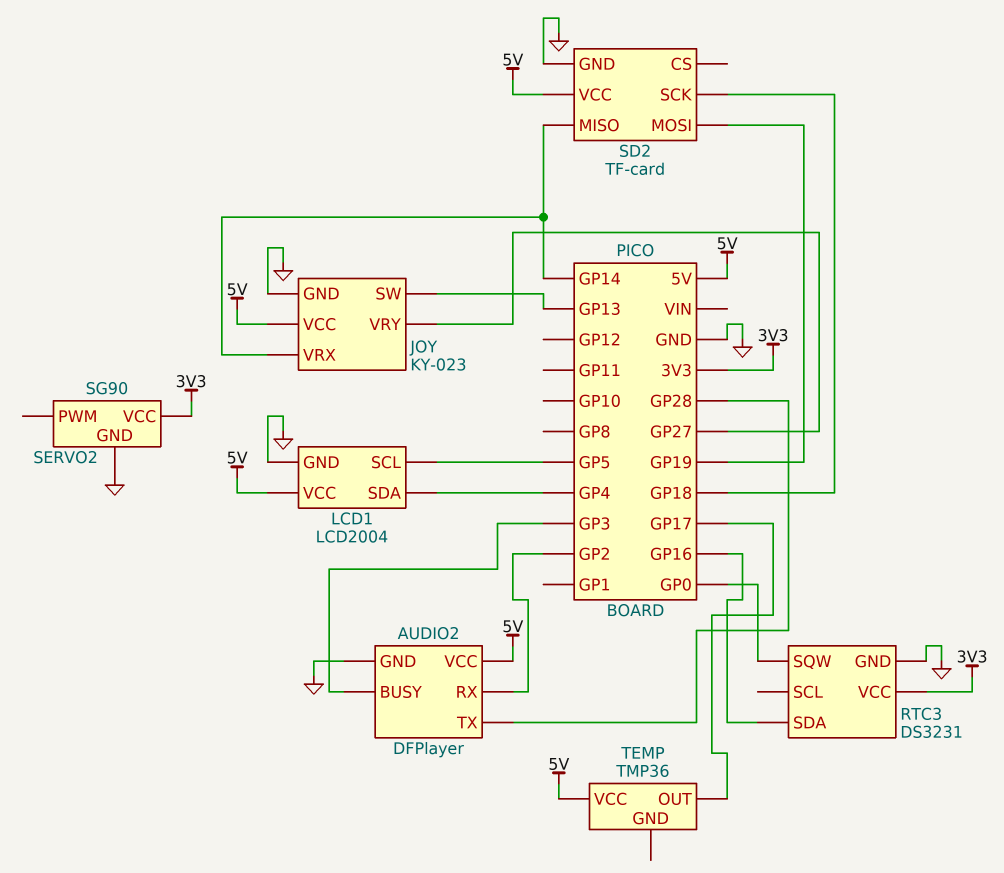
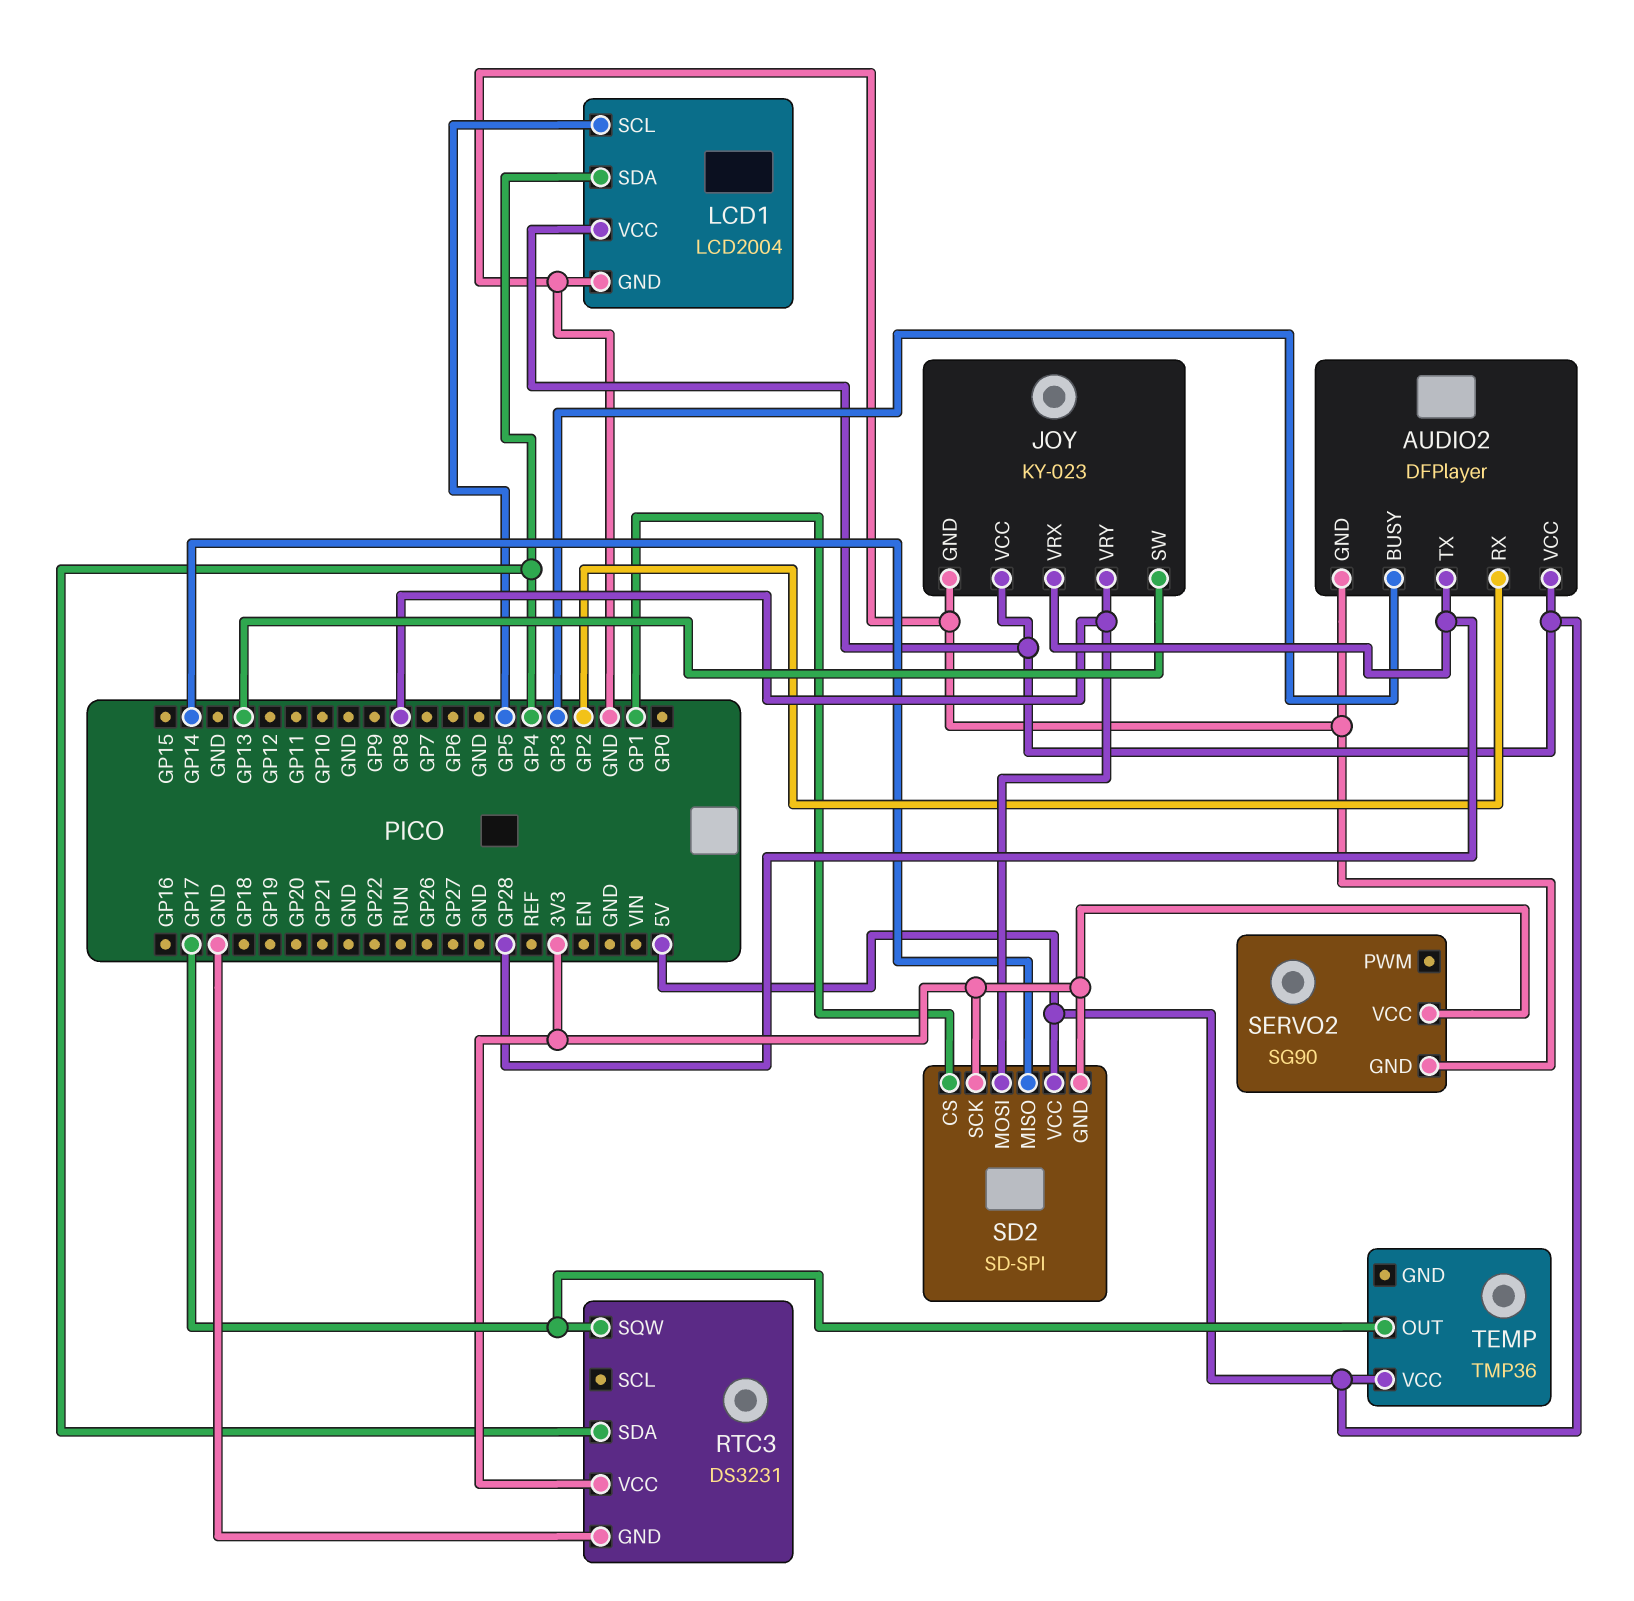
JOY pin VRX: GP14 -> GP28
JOY pin VRY: GP27 -> GP8
RTC3 pin SDA: GP16 -> GP4
RTC3 pin SQW: GP0 -> GP17
SD2: TF-card -> SD-SPI
SD2 pin CS: none -> GP1
SD2 pin GND: GND -> 3V3
SD2 pin MOSI: GP19 -> GP8
SD2 pin SCK: GP18 -> 3V3

